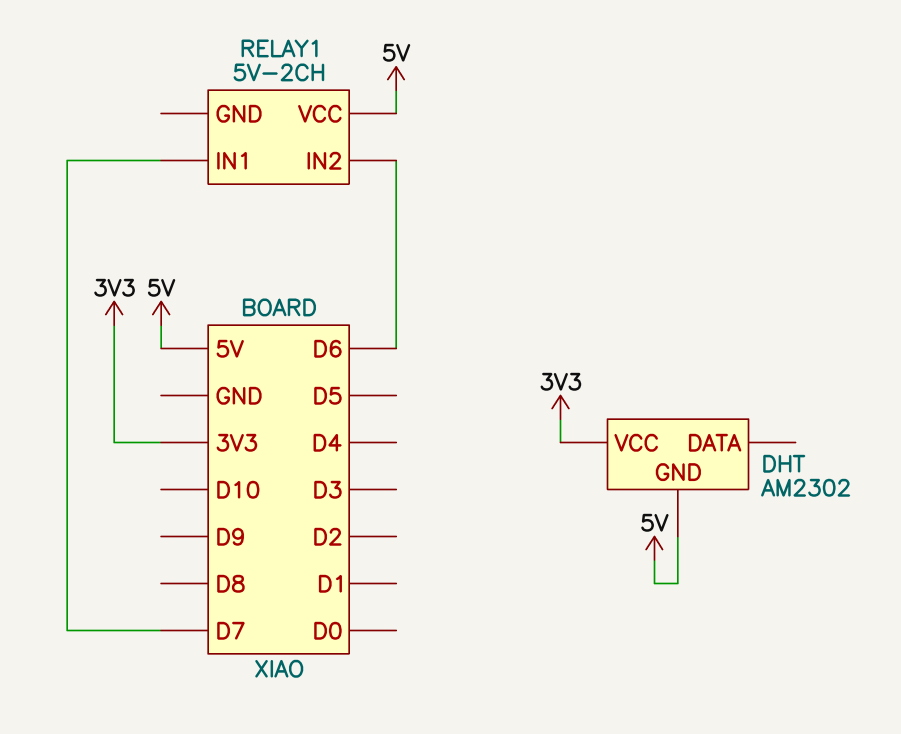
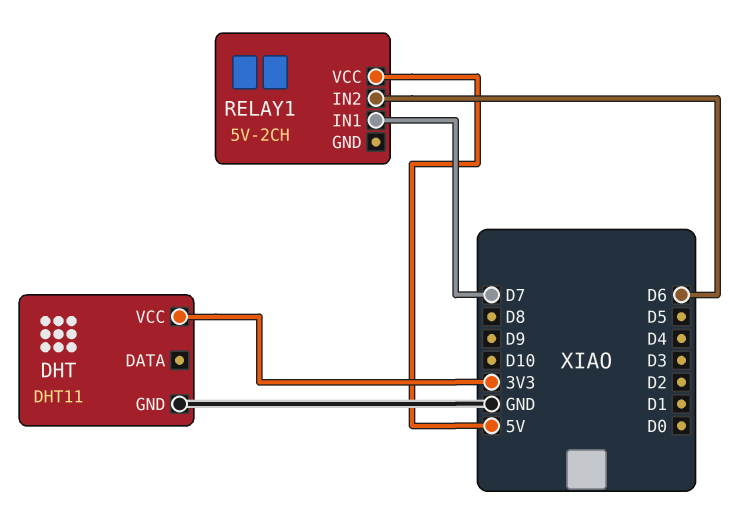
DHT: AM2302 -> DHT11
DHT pin GND: 5V -> GND

